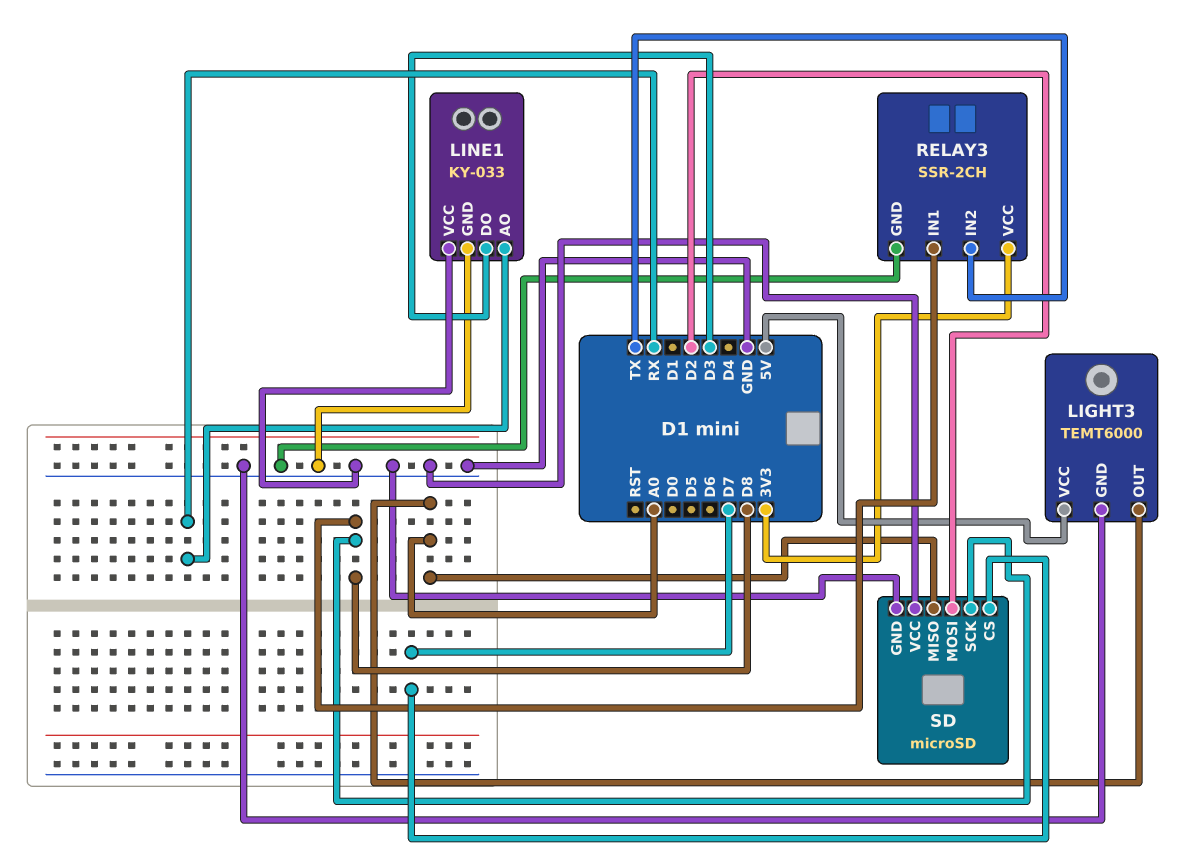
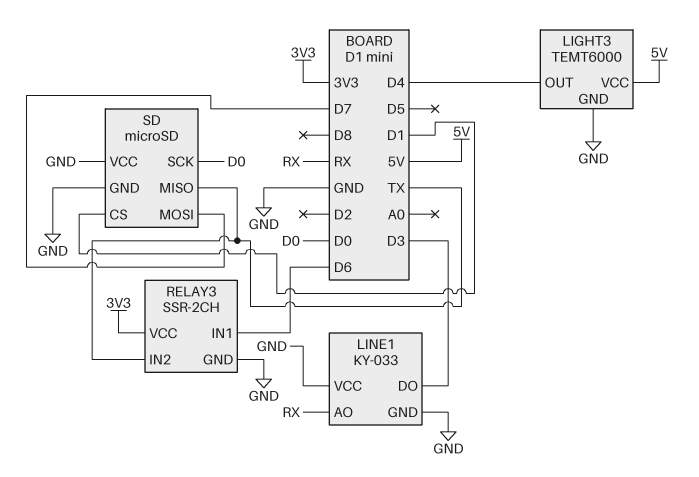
LIGHT3 pin OUT: A0 -> D4
RELAY3 pin IN1: D8 -> D6
SD pin CS: D7 -> D1
SD pin MISO: A0 -> TX
SD pin MOSI: D2 -> D7
SD pin SCK: D8 -> D0

